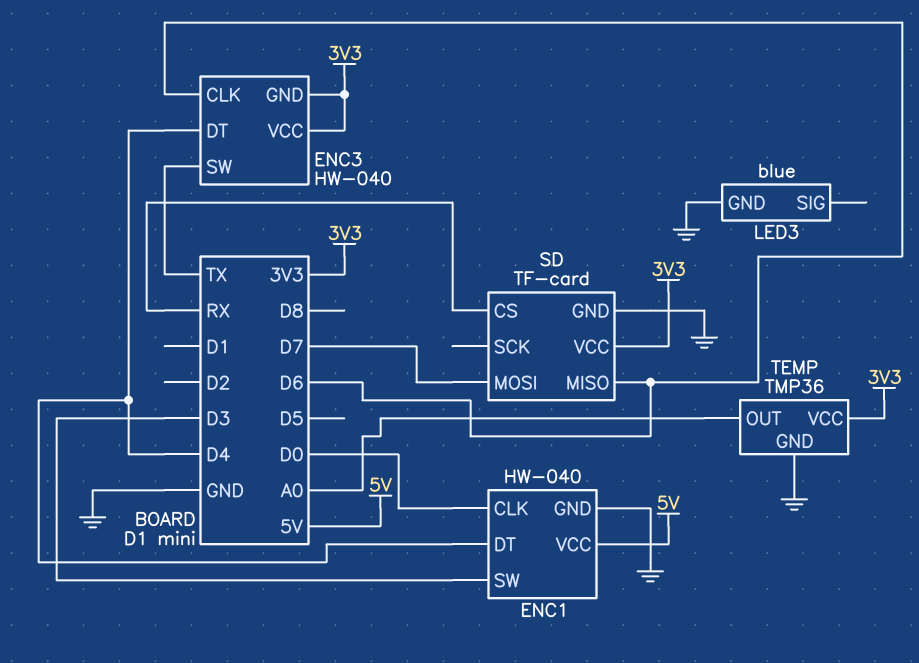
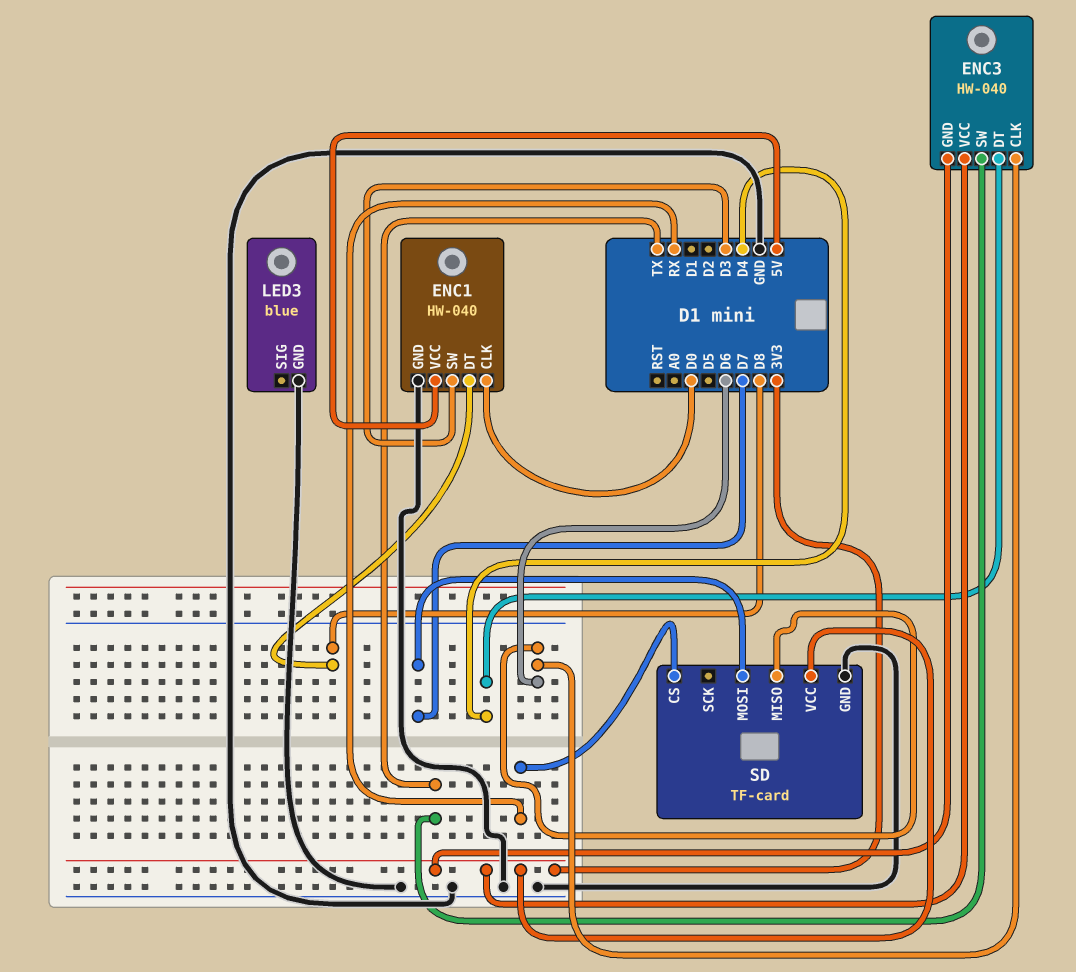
ENC1 pin DT: D4 -> D8
TEMP: TMP36 -> none
TEMP pin GND: GND -> none
TEMP pin OUT: A0 -> none
TEMP pin VCC: 3V3 -> none

